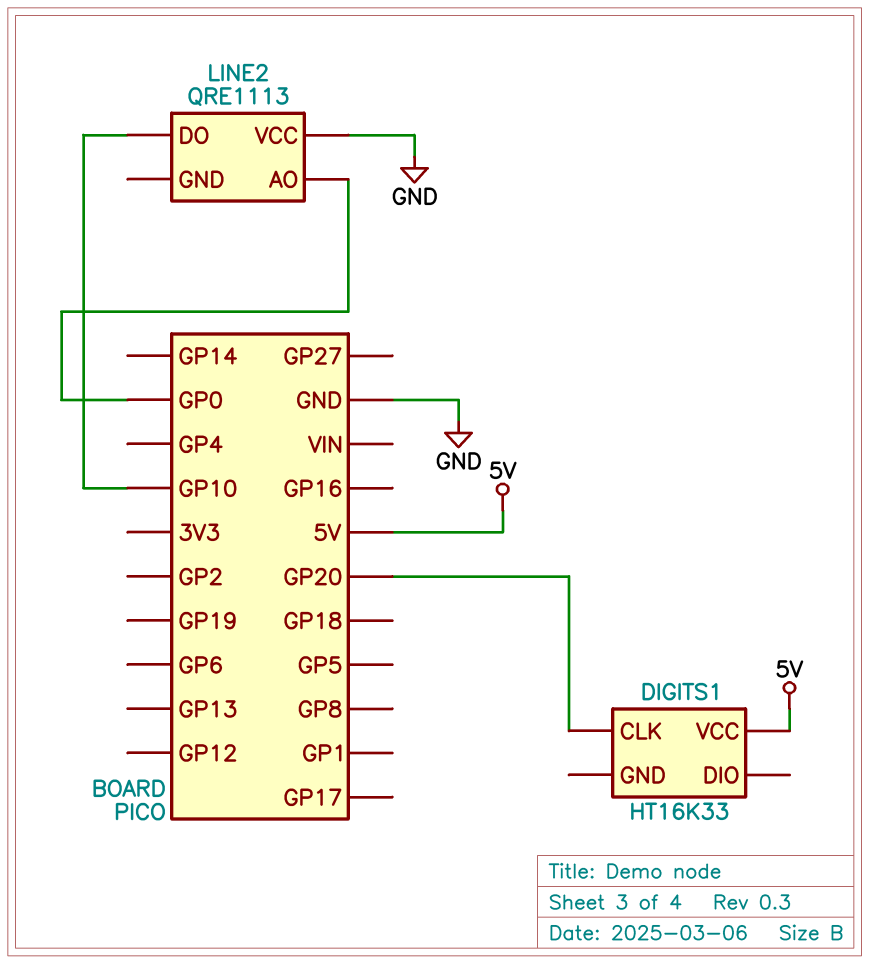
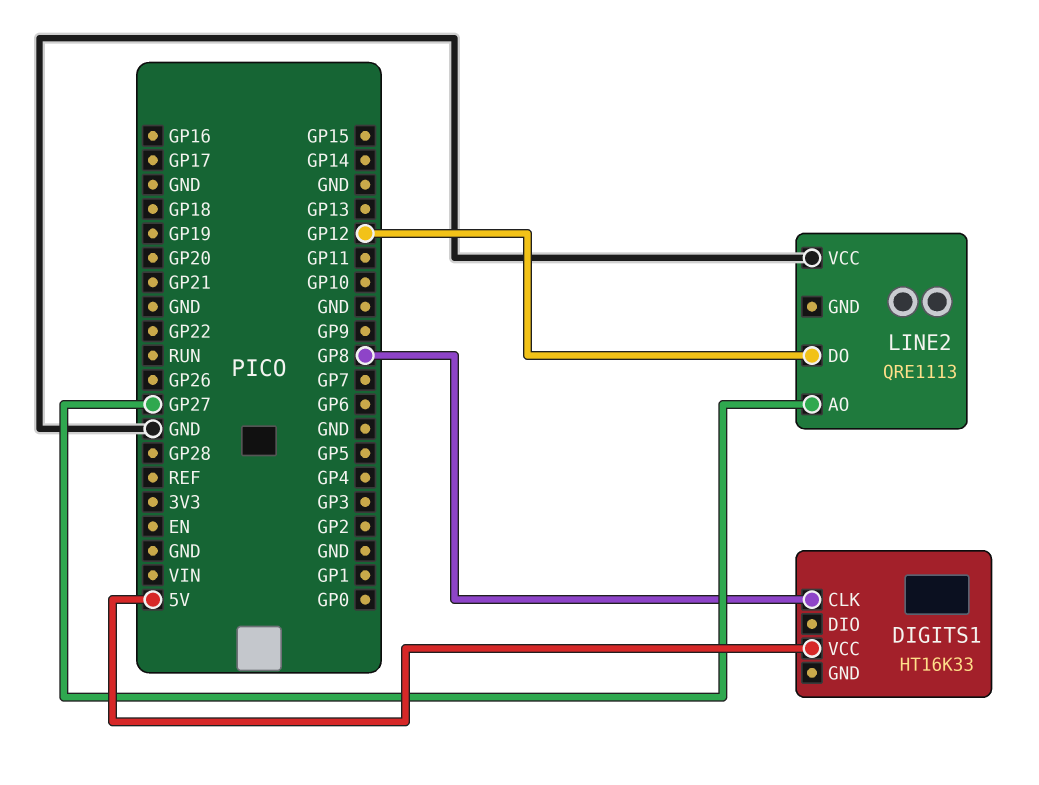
DIGITS1 pin CLK: GP20 -> GP8
LINE2 pin AO: GP0 -> GP27
LINE2 pin DO: GP10 -> GP12

